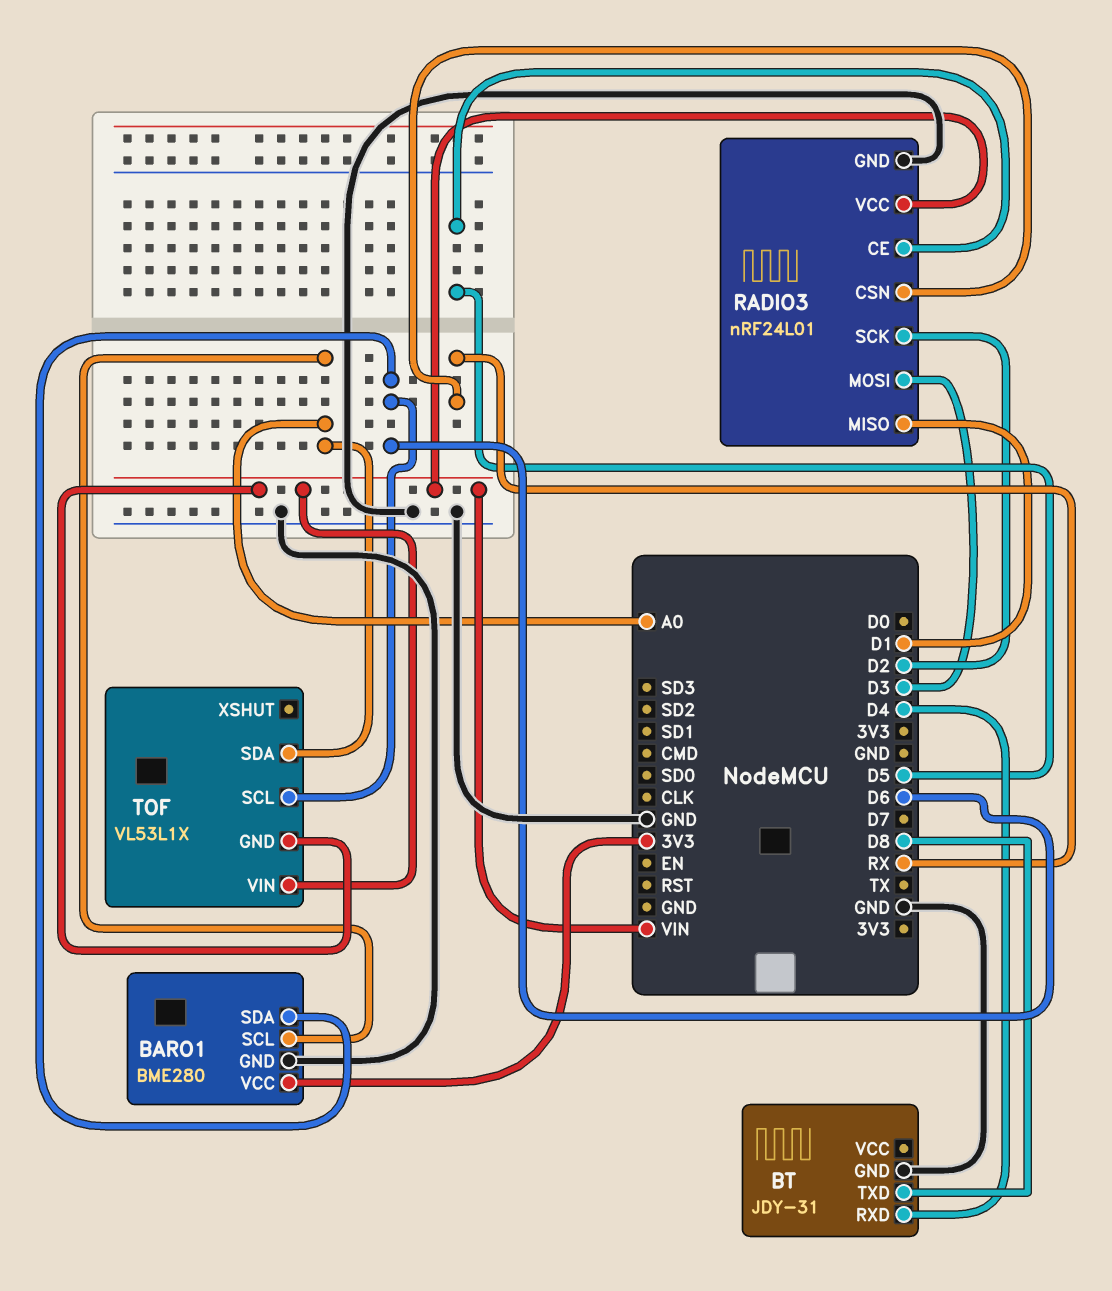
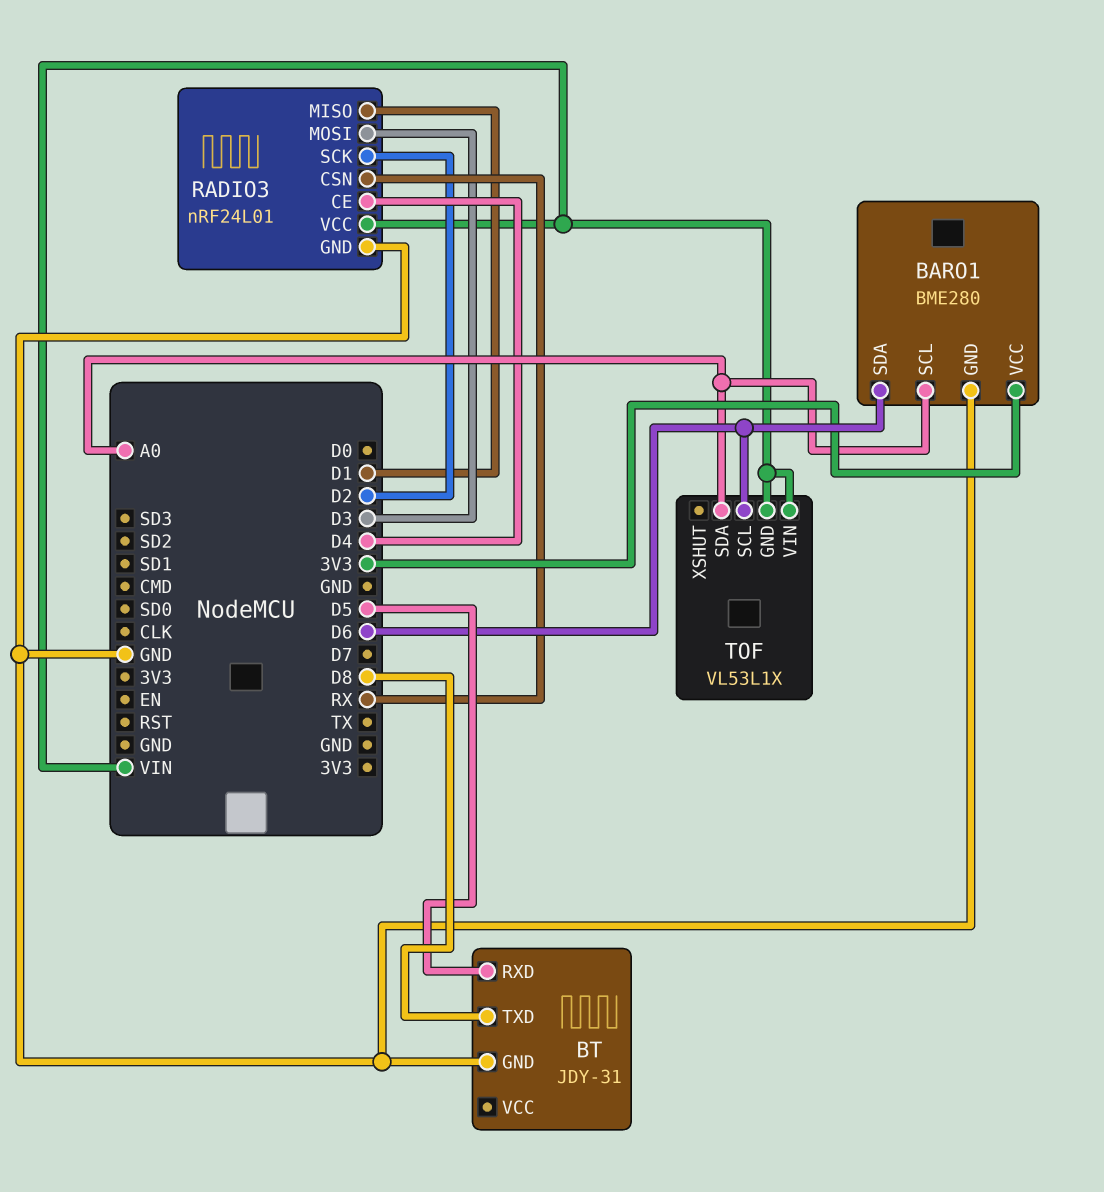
BT pin RXD: D4 -> D5
RADIO3 pin CE: D5 -> D4

